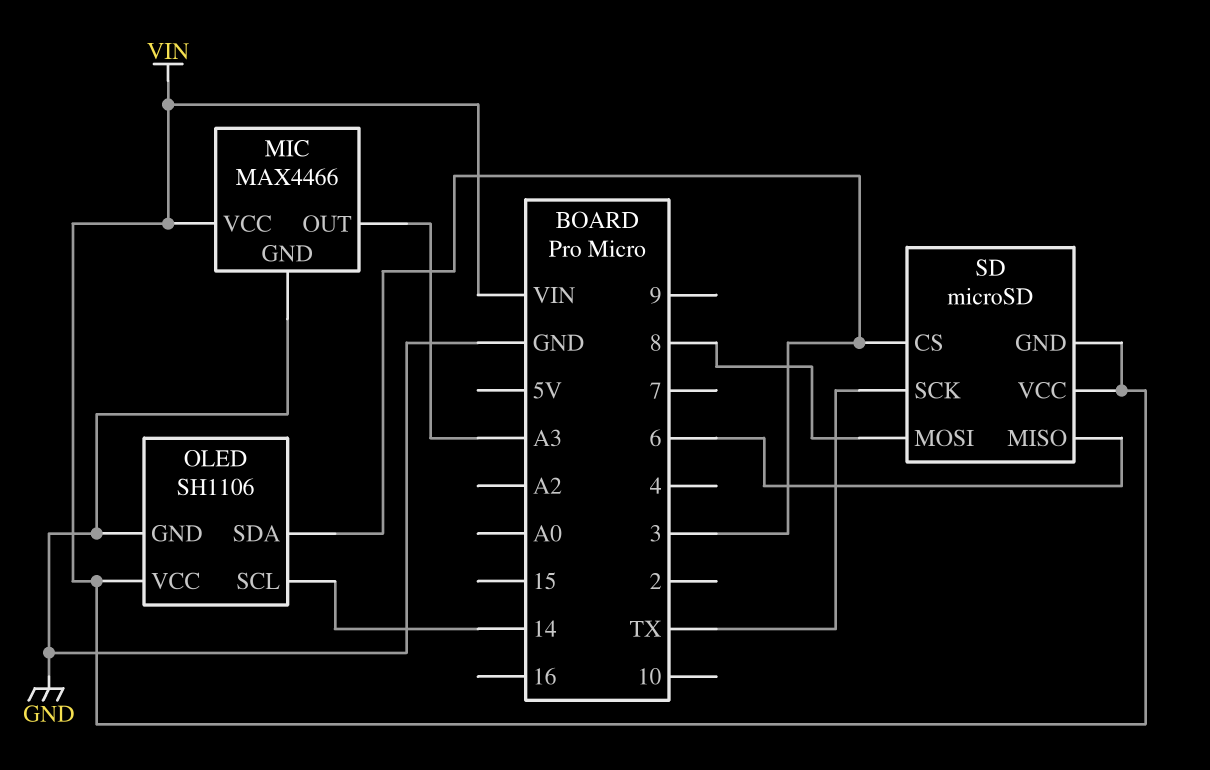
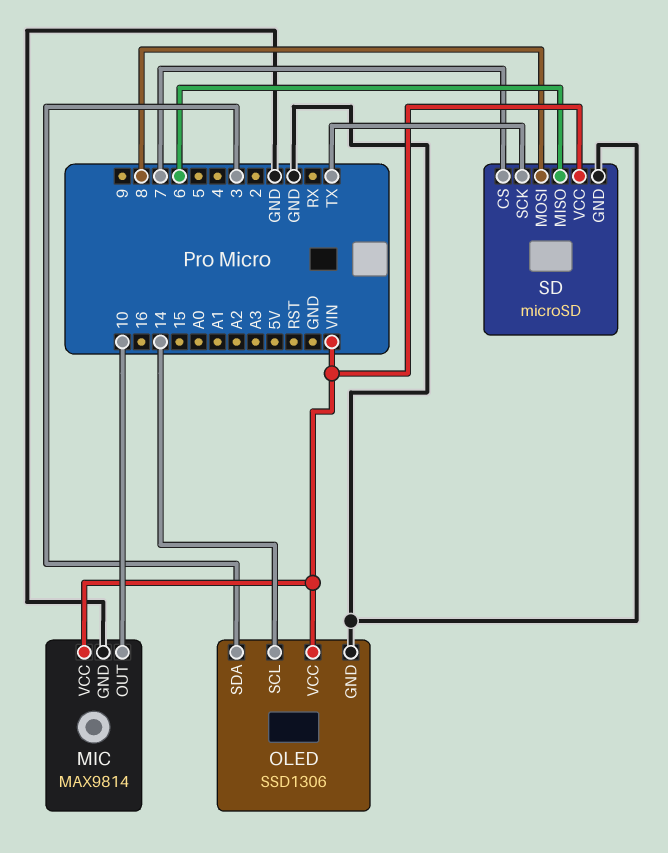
MIC: MAX4466 -> MAX9814
MIC pin OUT: A3 -> 10
OLED: SH1106 -> SSD1306
SD pin CS: 3 -> 7
SD pin GND: VIN -> GND

